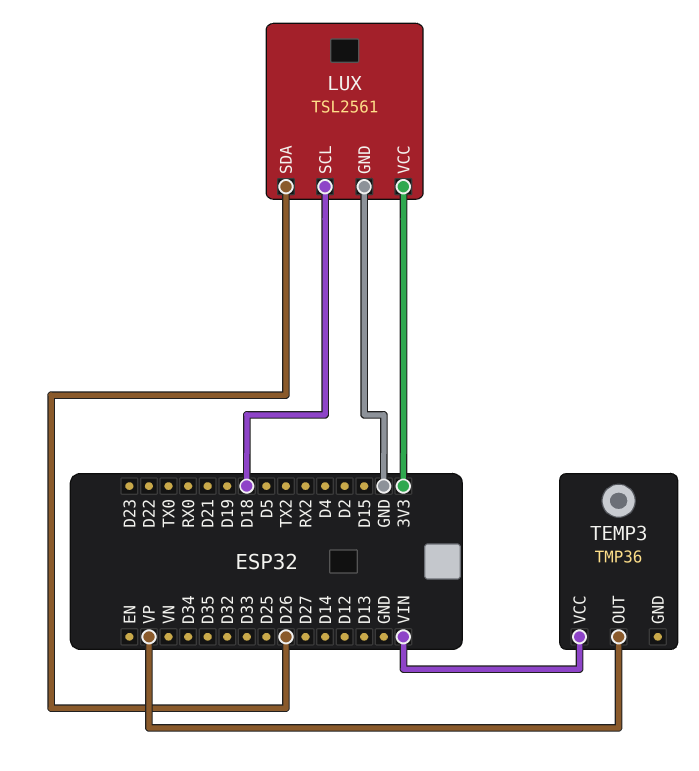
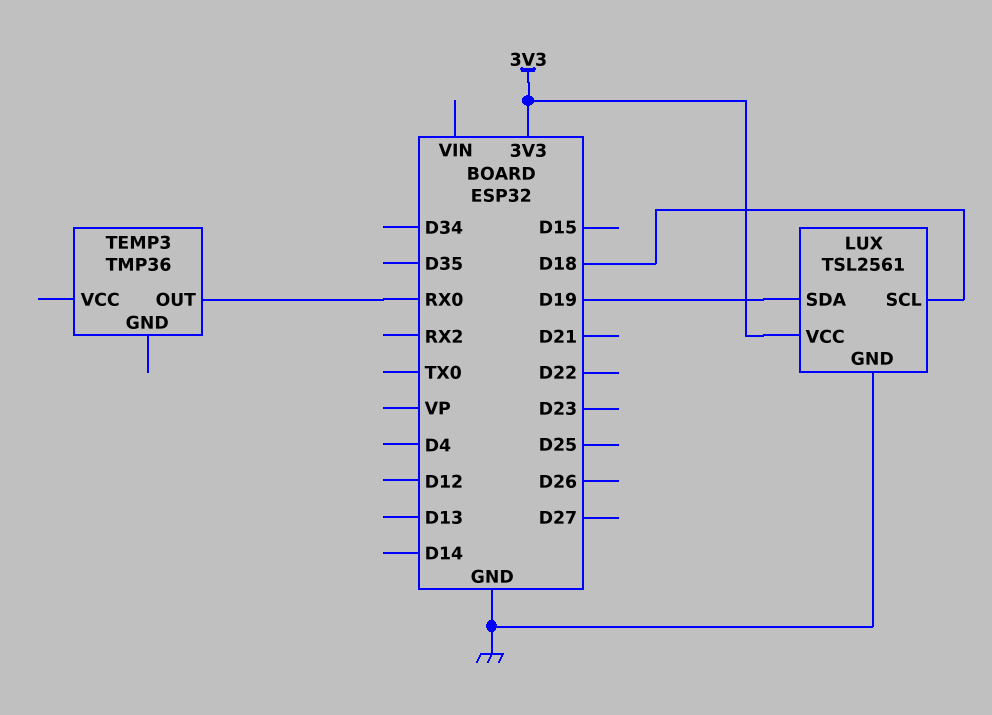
LUX pin SDA: D26 -> D19
TEMP3 pin OUT: VP -> RX0
TEMP3 pin VCC: VIN -> none

